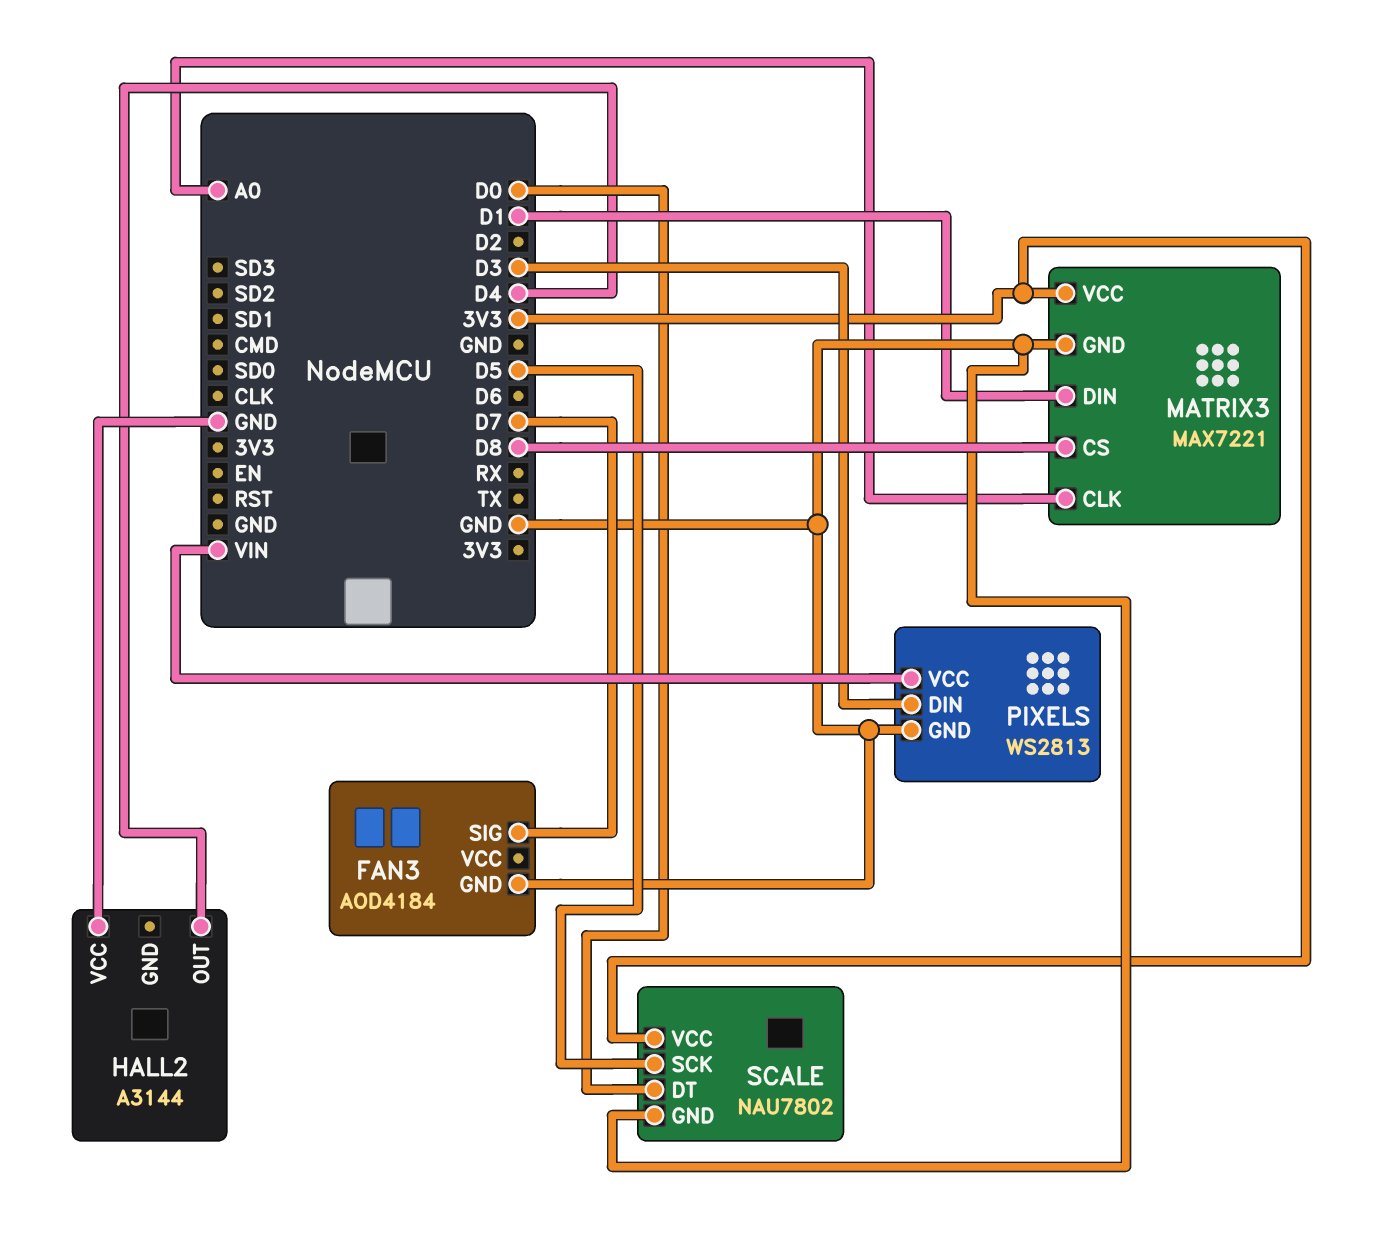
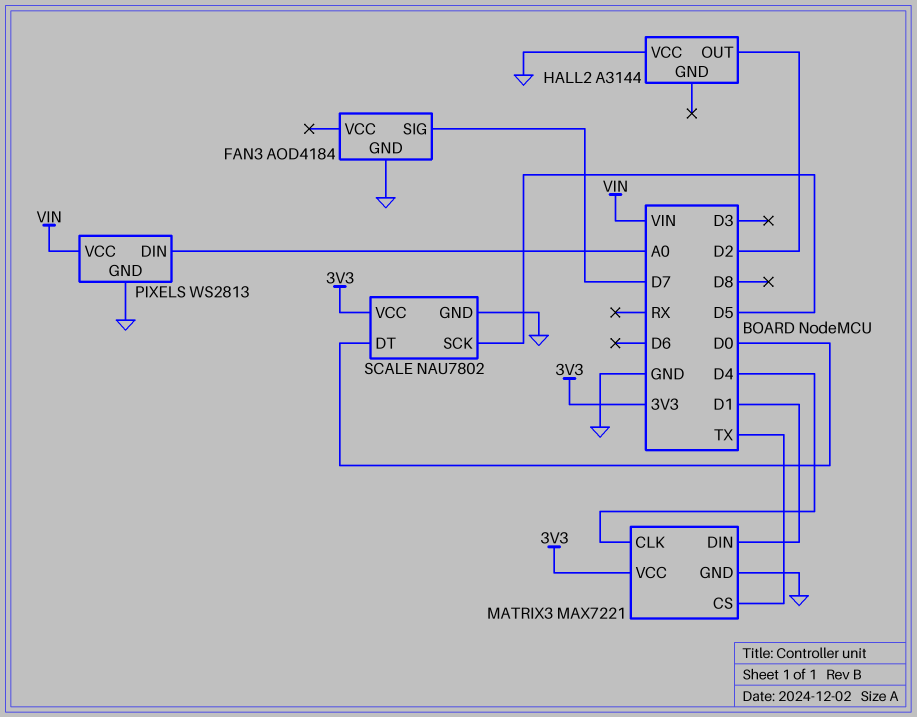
HALL2 pin OUT: D4 -> D2
MATRIX3 pin CLK: A0 -> D4
MATRIX3 pin CS: D8 -> TX
PIXELS pin DIN: D3 -> A0

